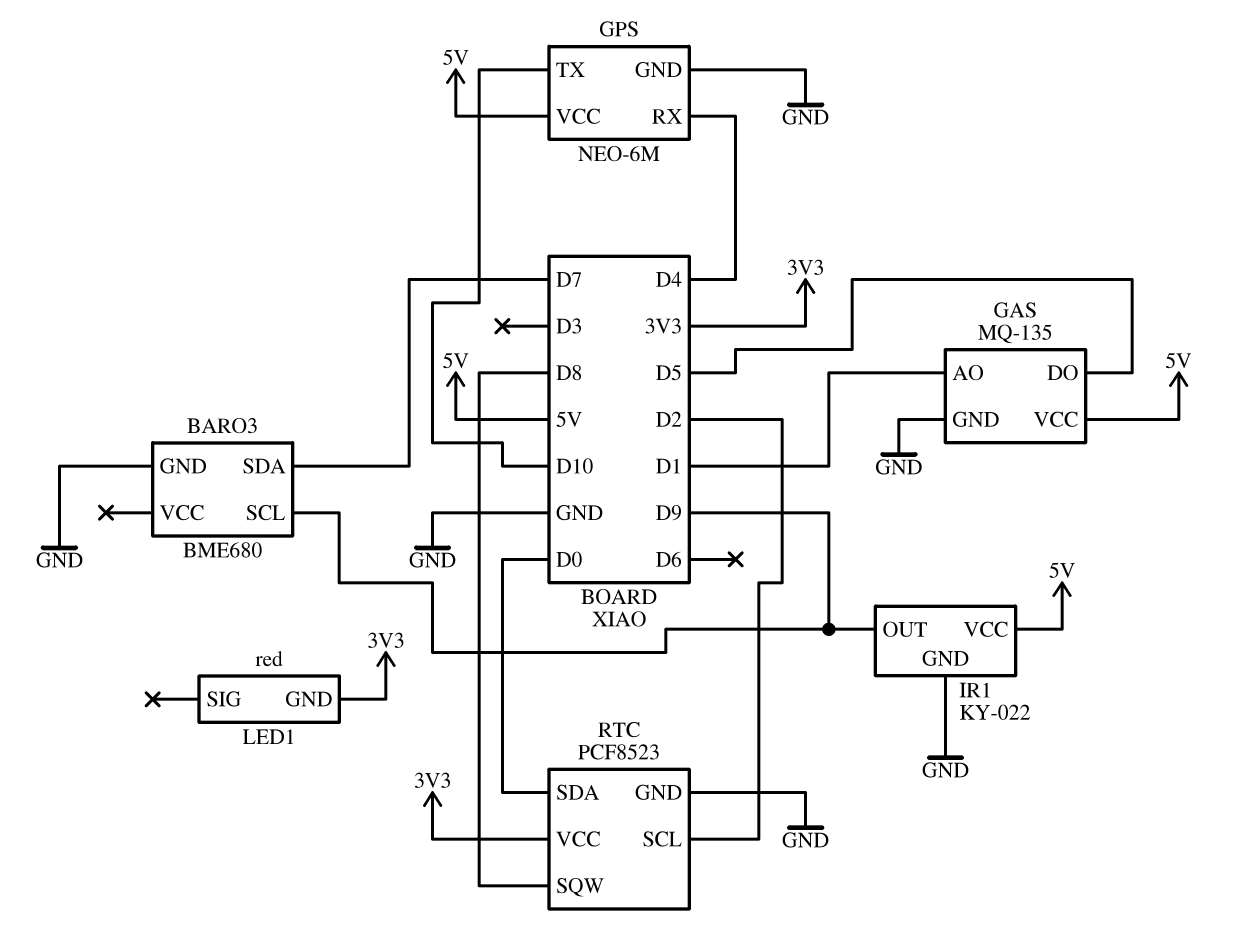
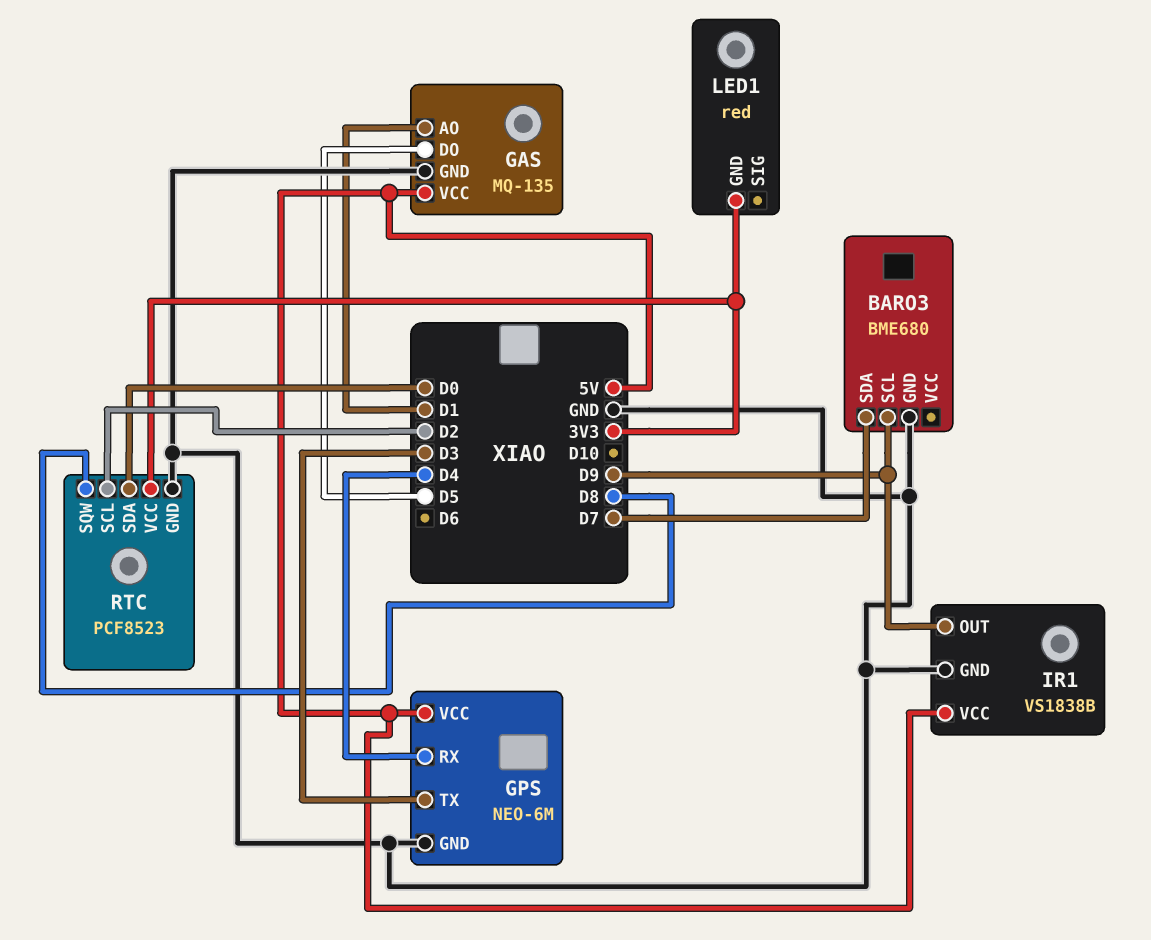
GPS pin TX: D10 -> D3
IR1: KY-022 -> VS1838B

